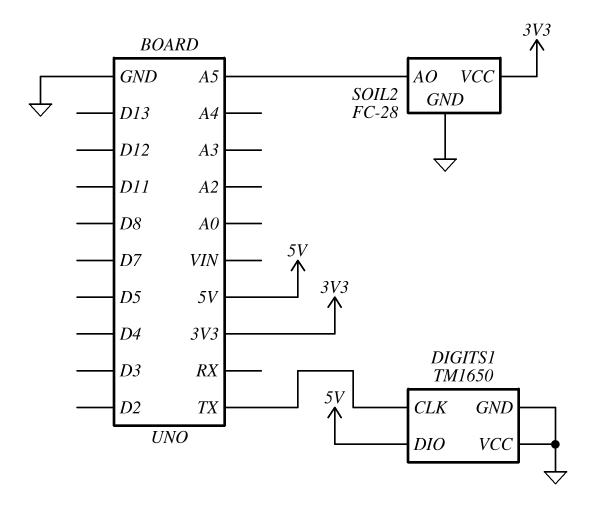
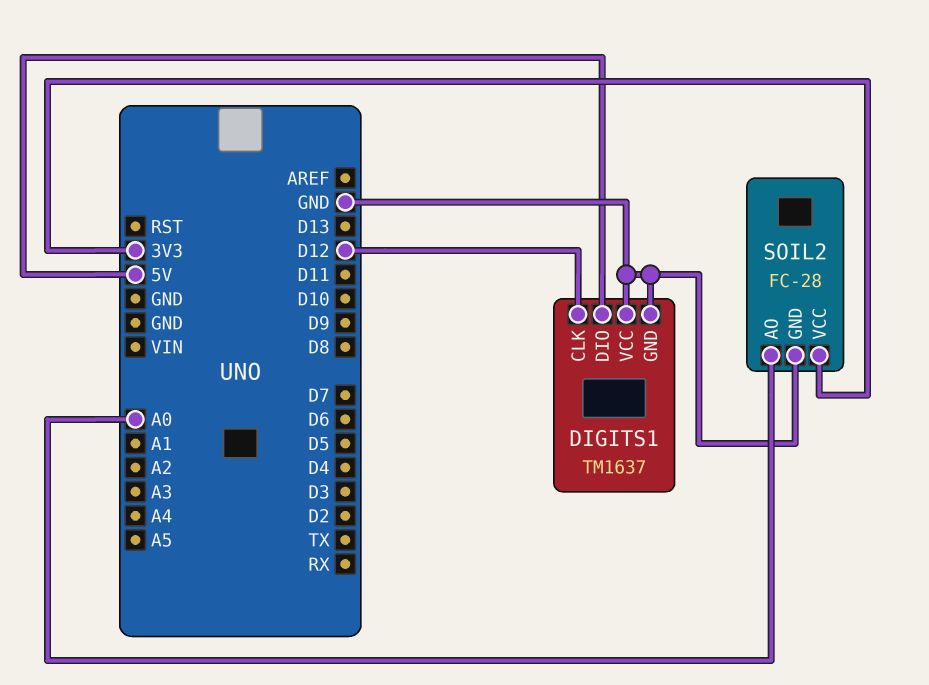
DIGITS1: TM1650 -> TM1637
DIGITS1 pin CLK: TX -> D12
SOIL2 pin AO: A5 -> A0

